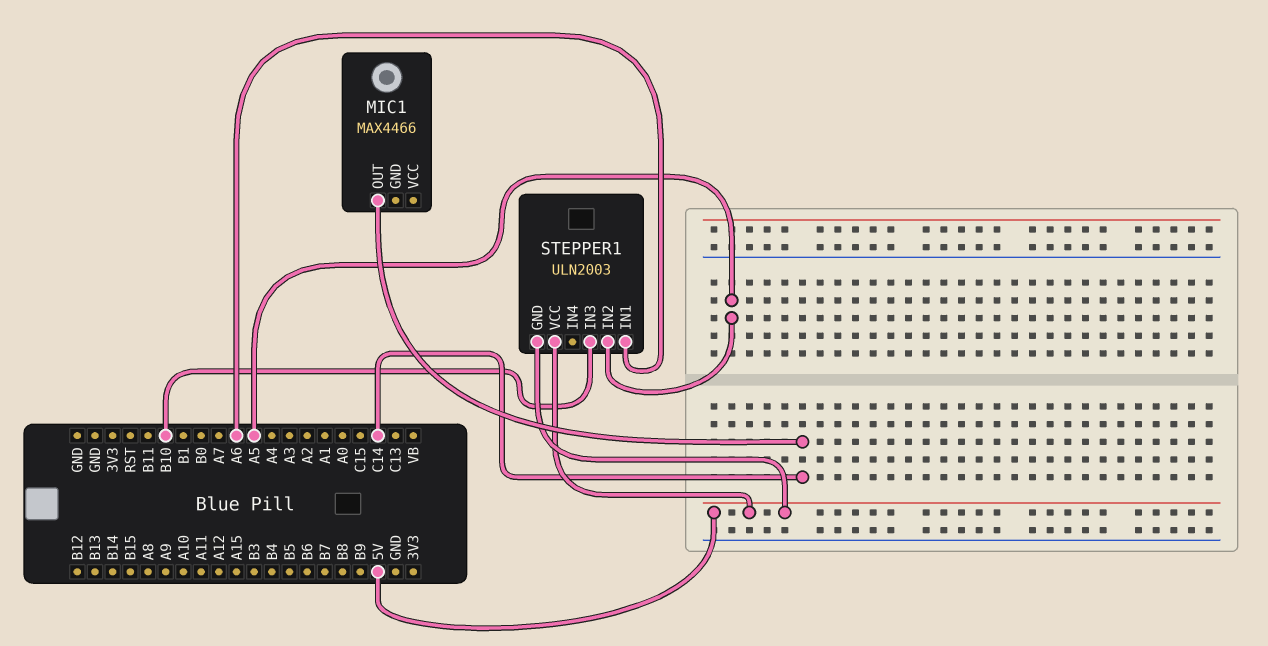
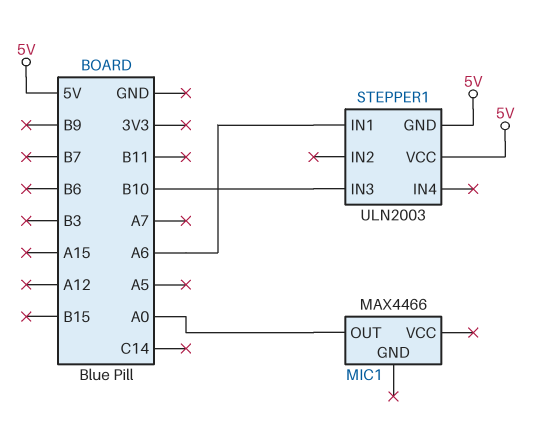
MIC1 pin OUT: C14 -> A0
STEPPER1 pin IN2: A5 -> none

